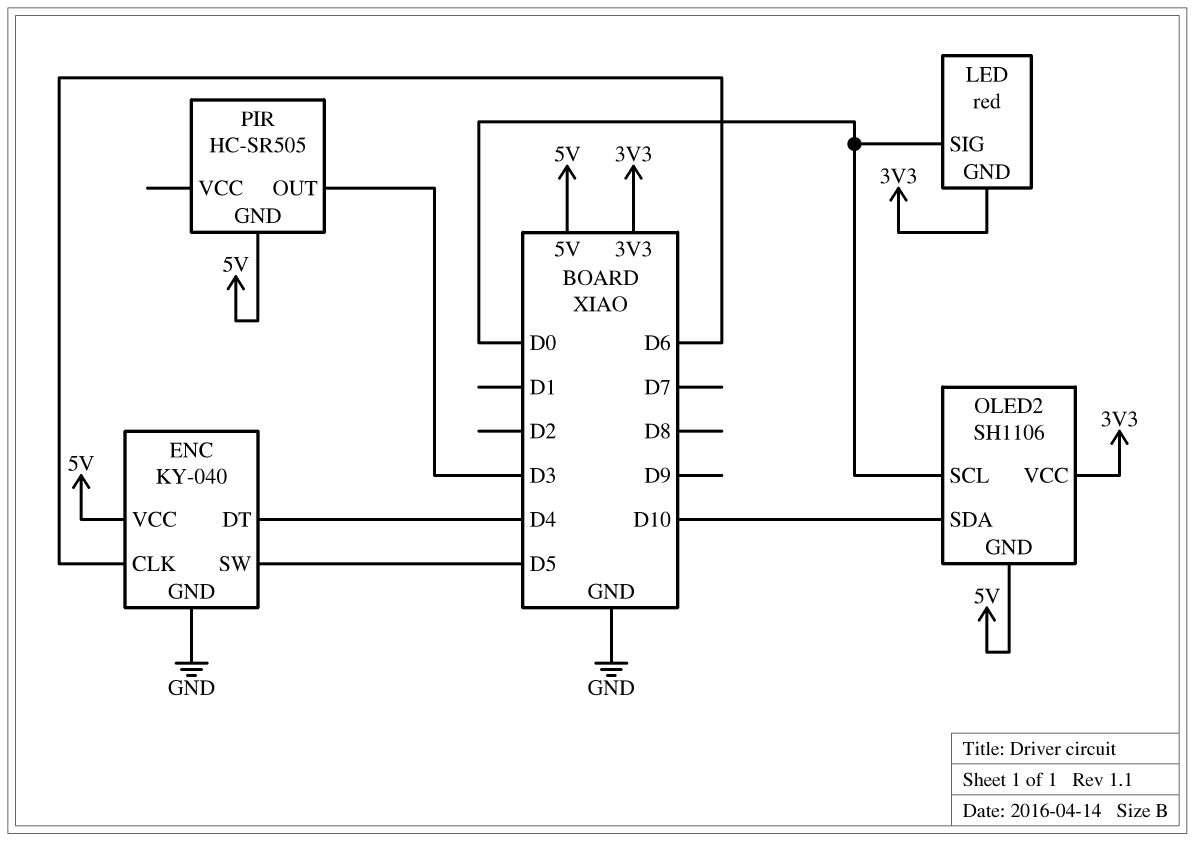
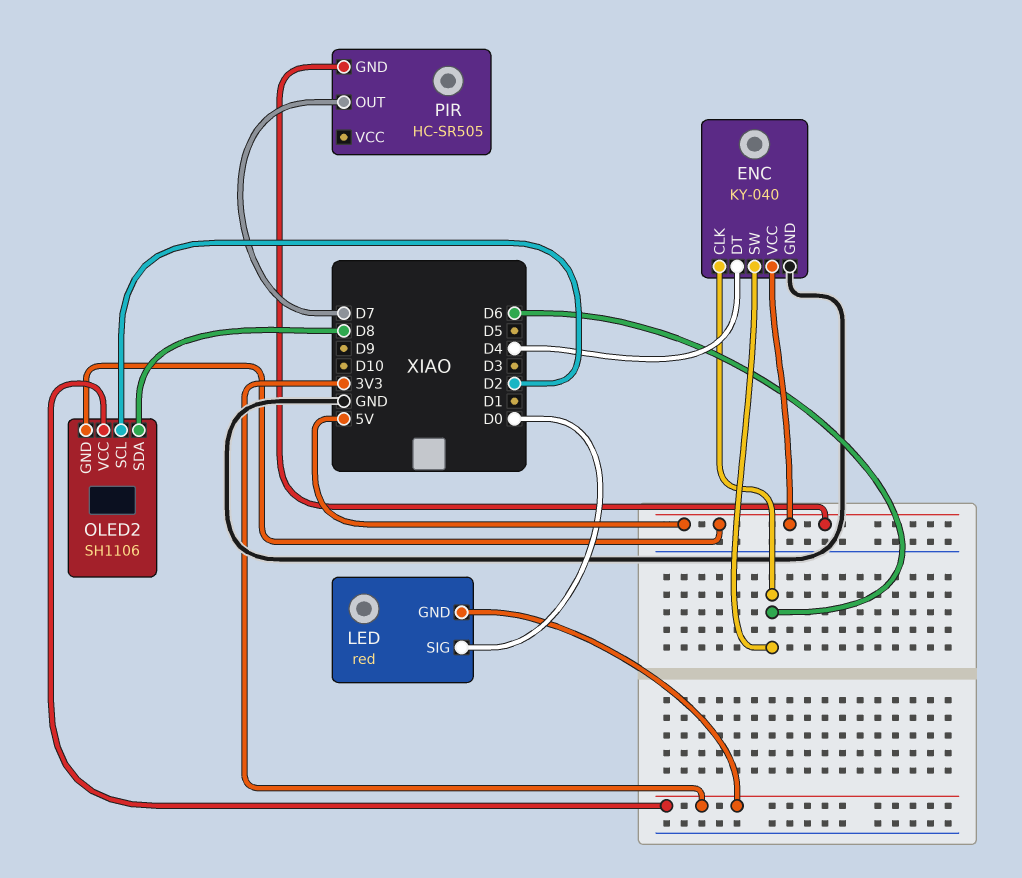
ENC pin SW: D5 -> D6
OLED2 pin SCL: D0 -> D2
OLED2 pin SDA: D10 -> D8
PIR pin OUT: D3 -> D7

